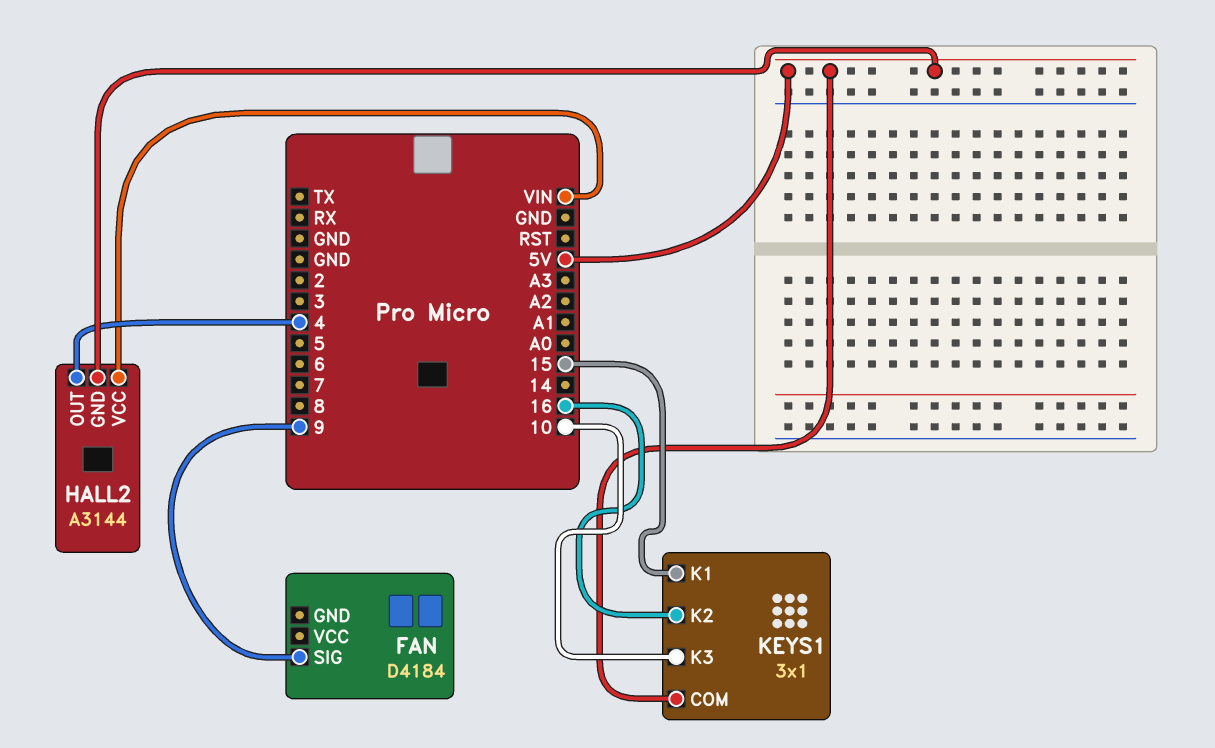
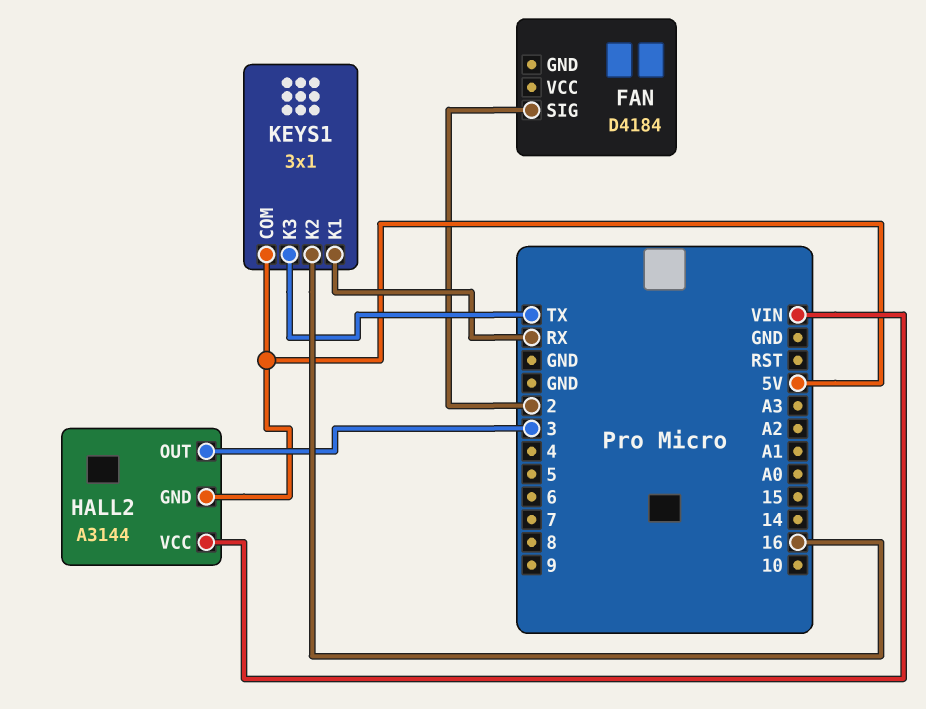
FAN pin SIG: 9 -> 2
HALL2 pin OUT: 4 -> 3
KEYS1 pin K1: 15 -> RX
KEYS1 pin K3: 10 -> TX

